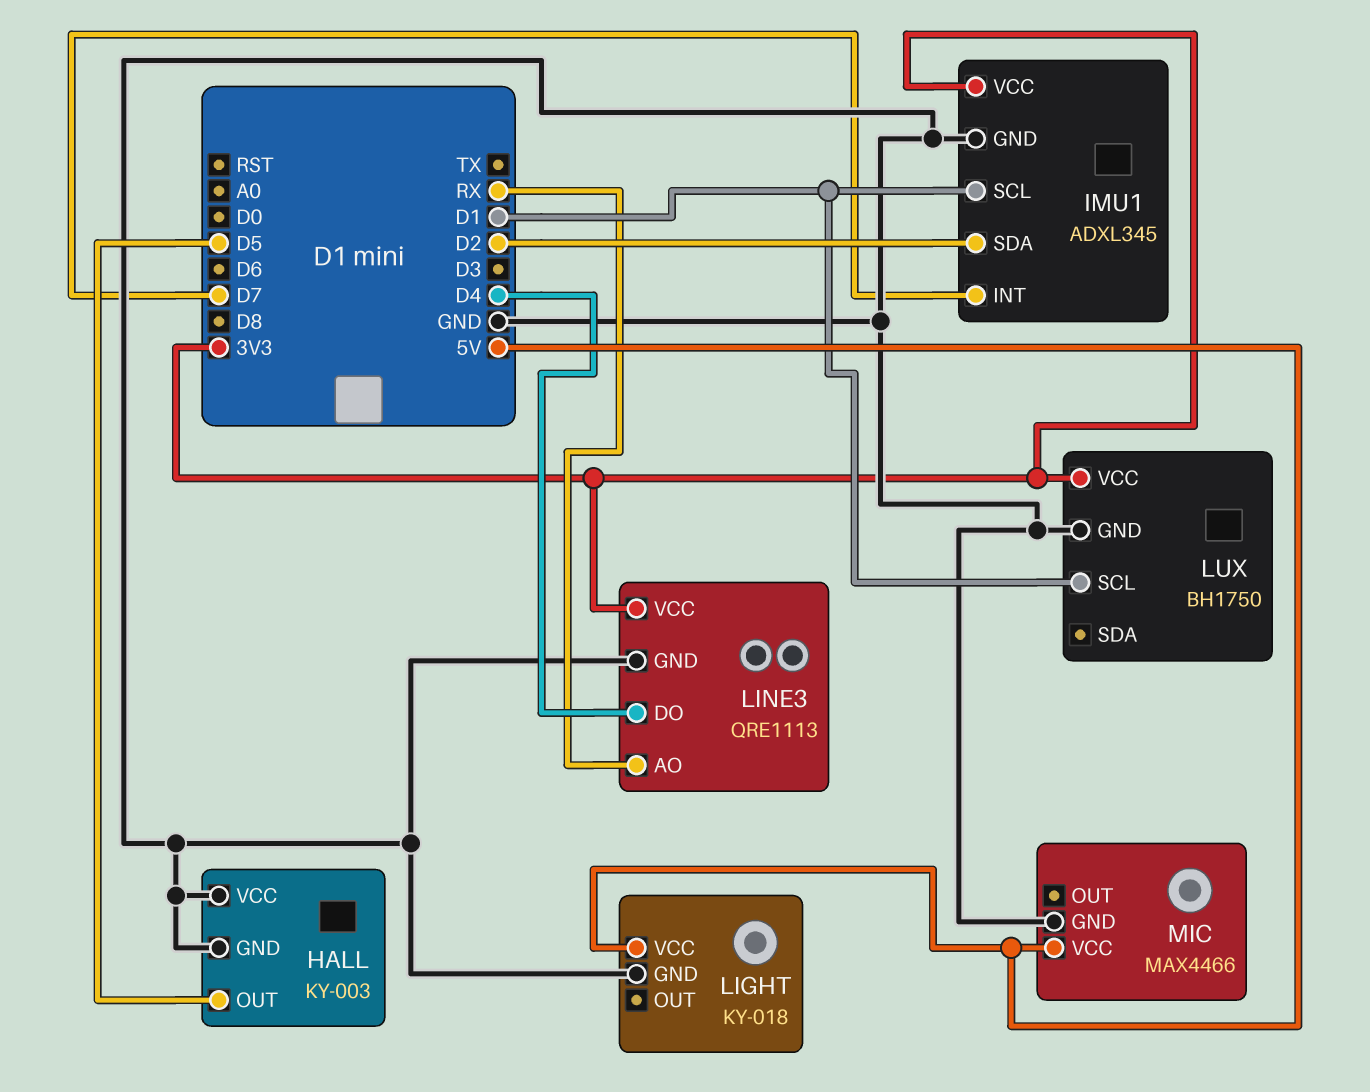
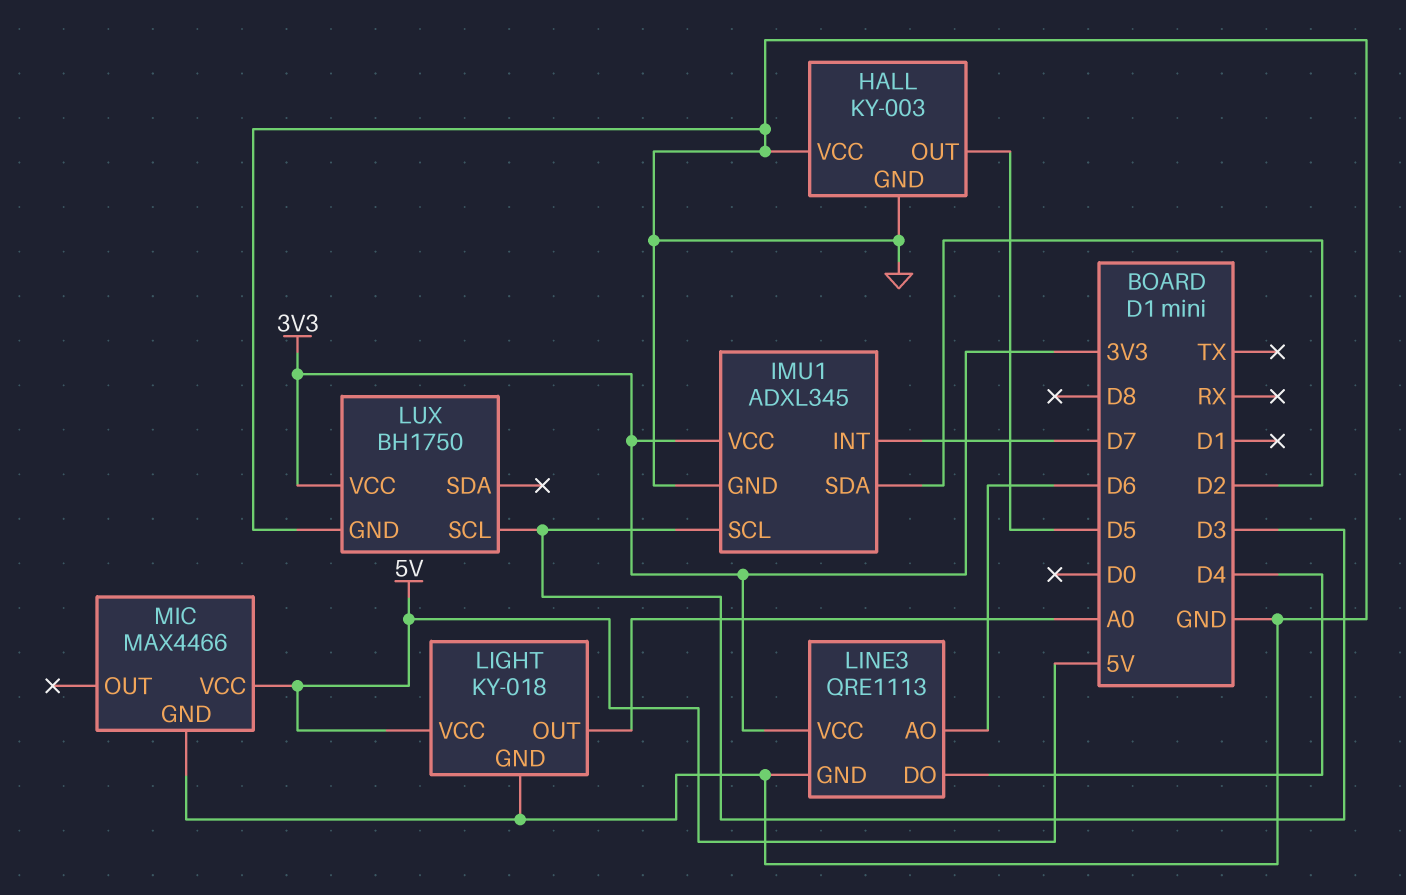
IMU1 pin SCL: D1 -> D3
LIGHT pin OUT: none -> A0
LINE3 pin AO: RX -> D6
LUX pin SCL: D1 -> D3

